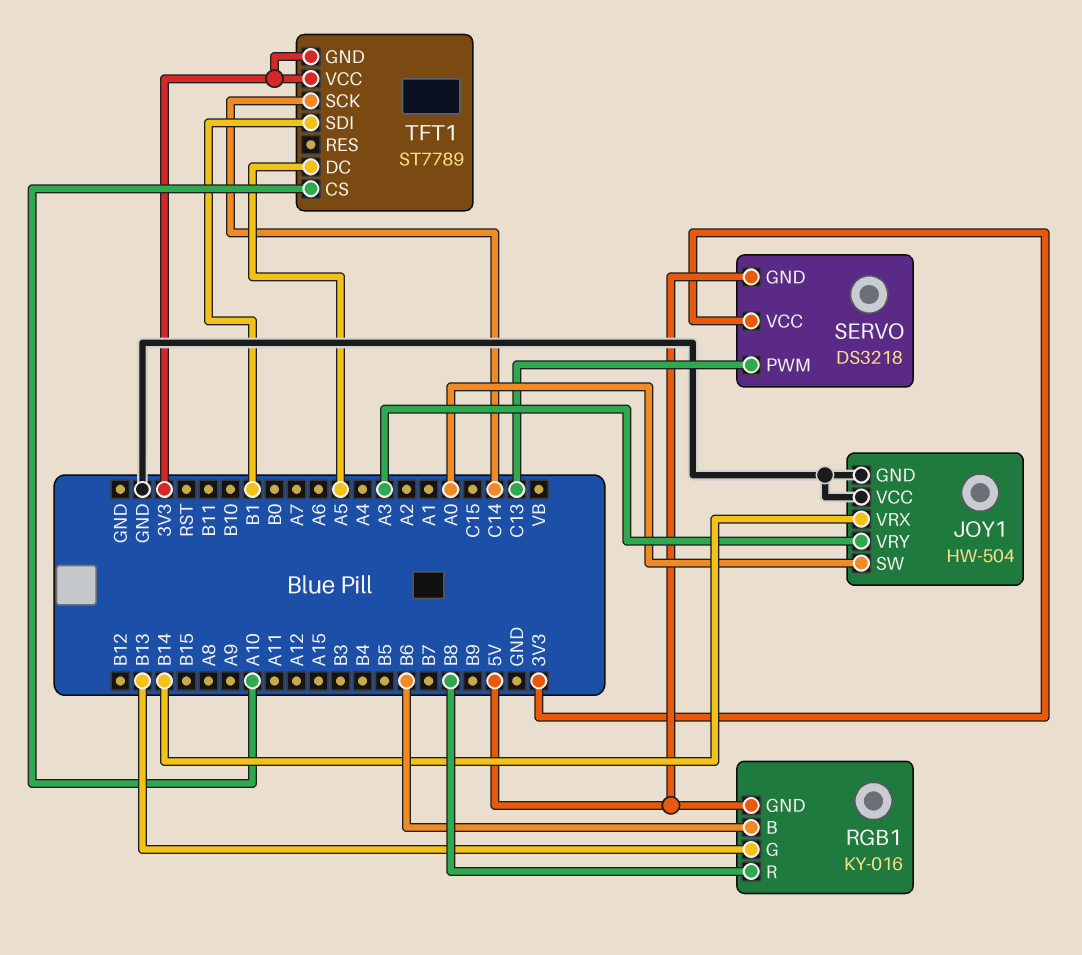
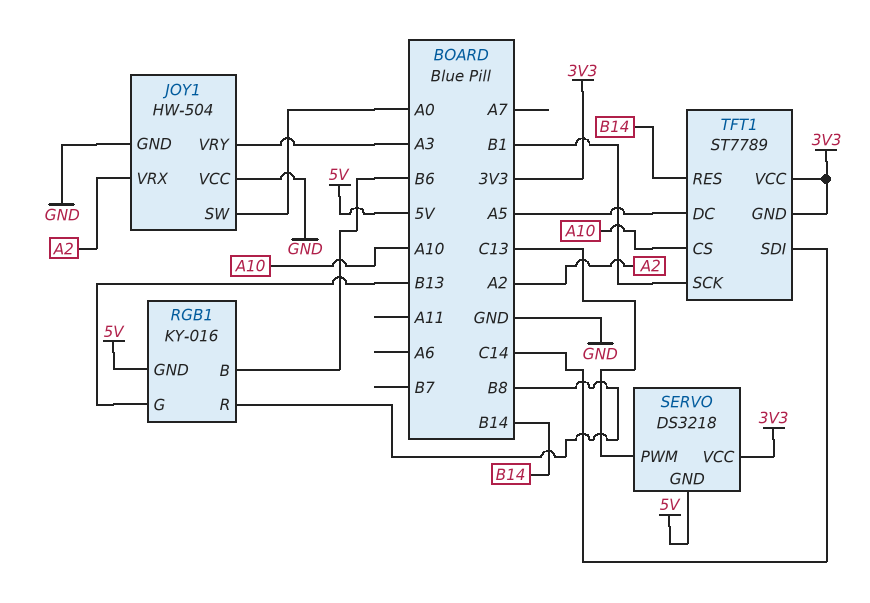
JOY1 pin VRX: B14 -> A2
TFT1 pin RES: none -> B14
TFT1 pin SCK: C14 -> B1
TFT1 pin SDI: B1 -> C14

